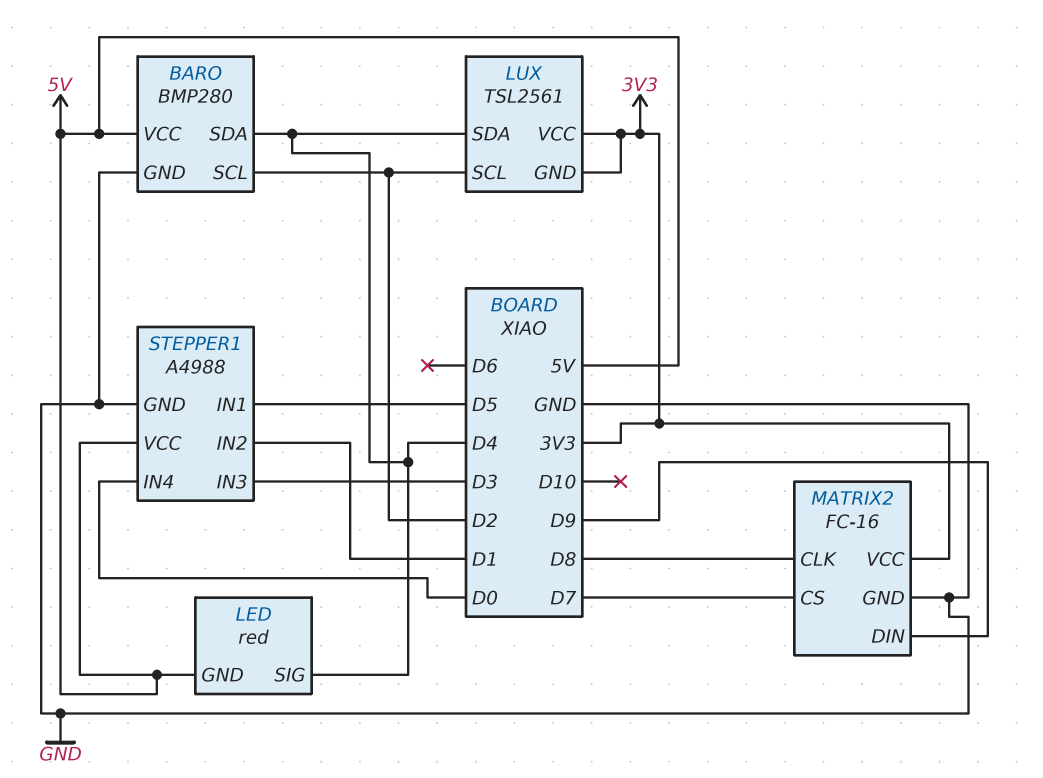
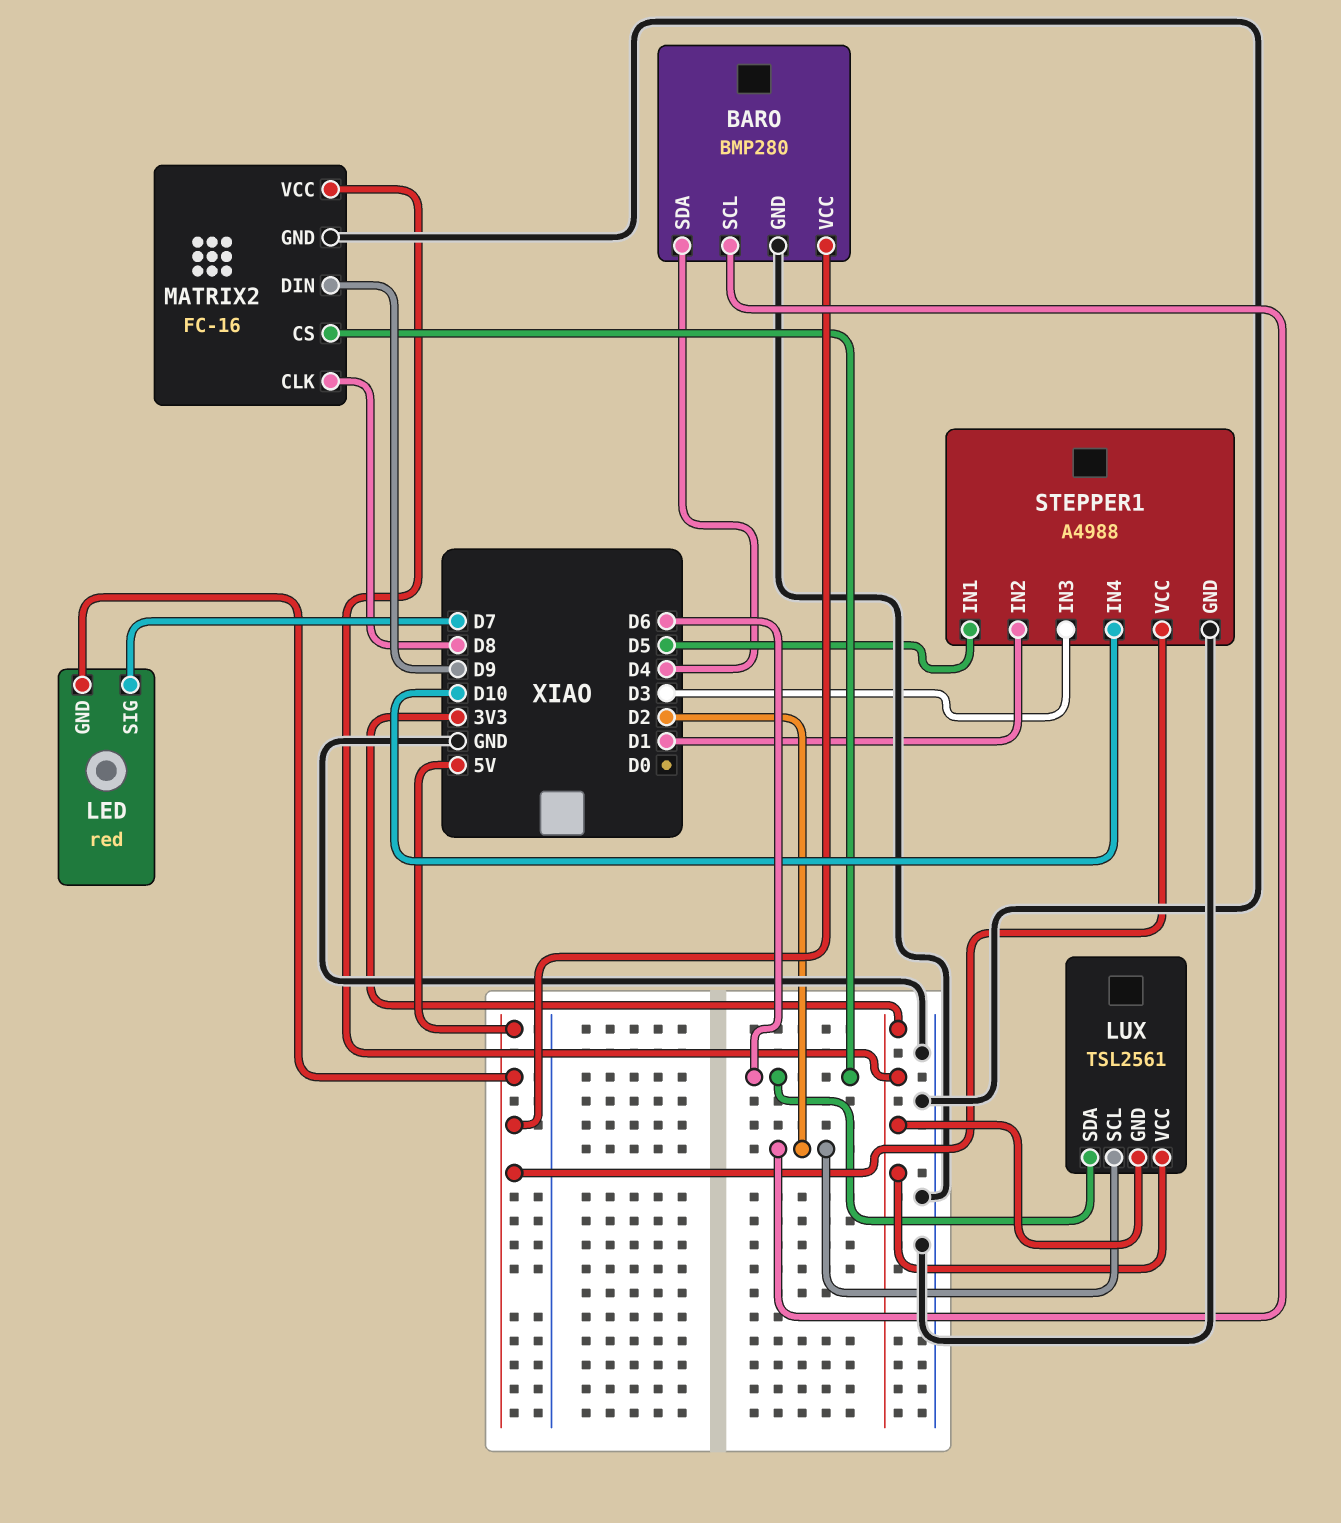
LED pin SIG: D4 -> D7
LUX pin SDA: D4 -> D6
MATRIX2 pin CS: D7 -> D6
STEPPER1 pin IN4: D0 -> D10

